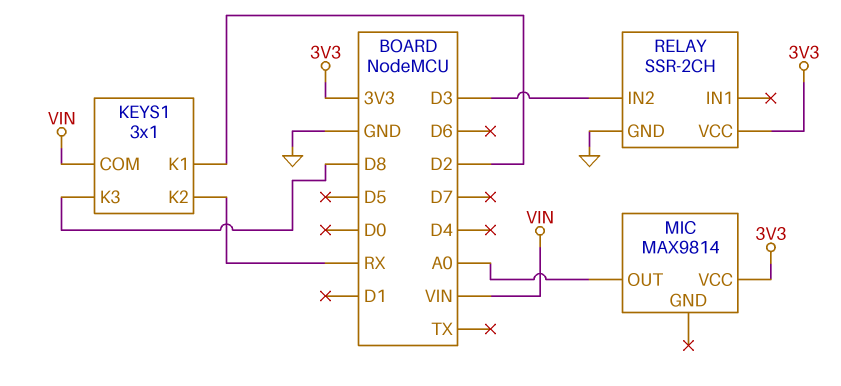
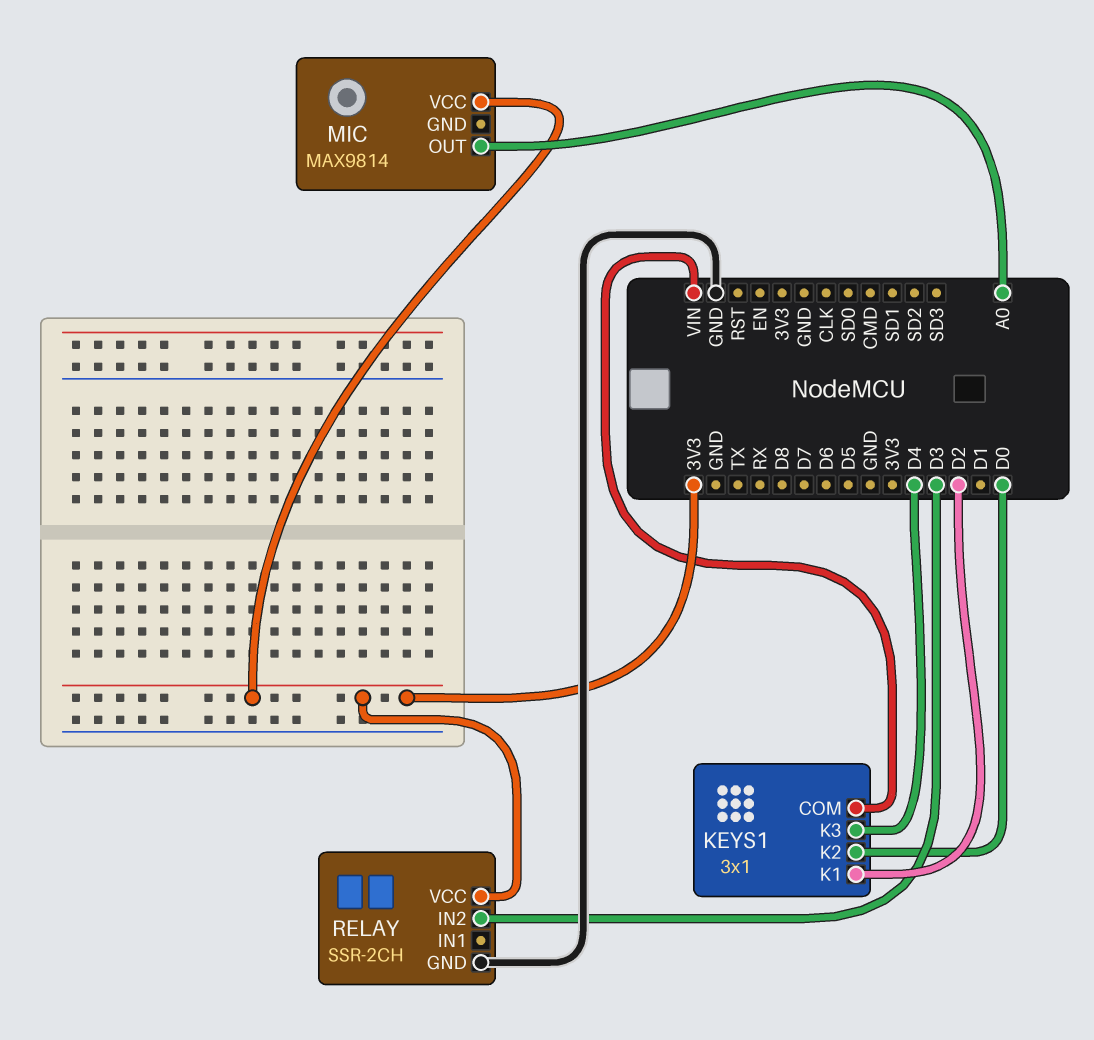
KEYS1 pin K2: RX -> D0
KEYS1 pin K3: D8 -> D4

